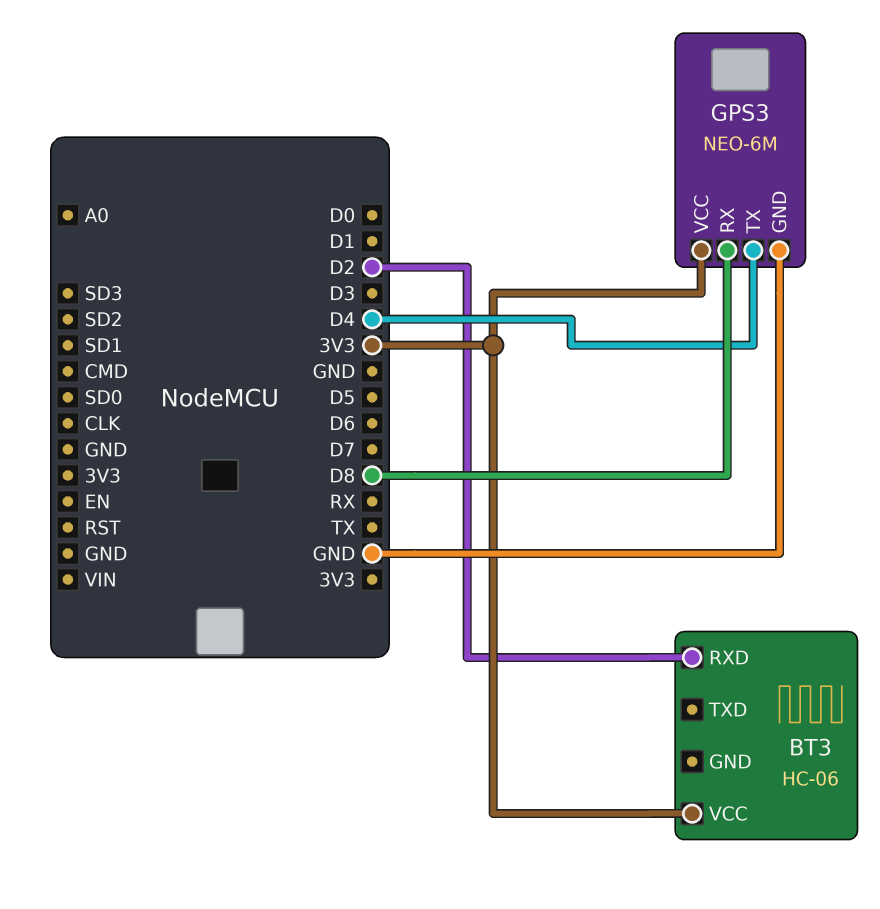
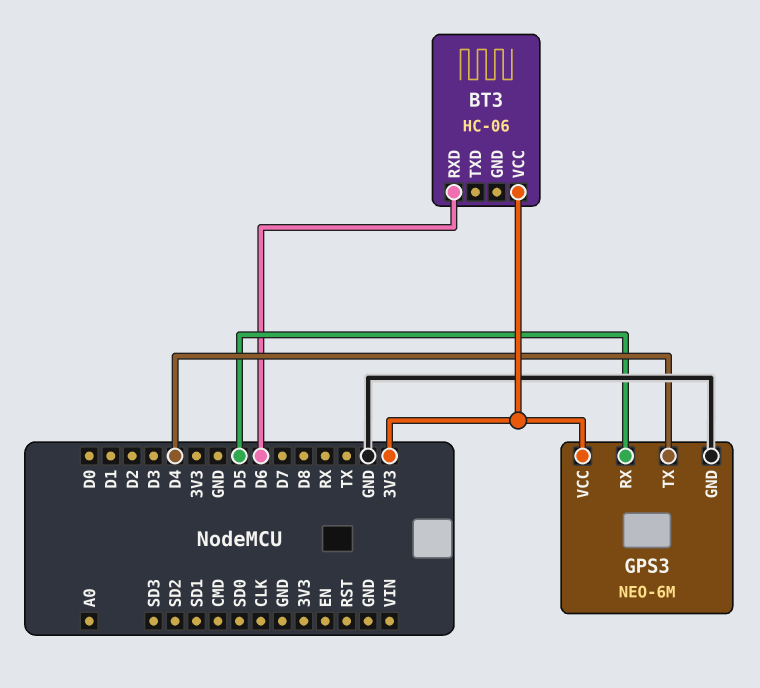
BT3 pin RXD: D2 -> D6
GPS3 pin RX: D8 -> D5

